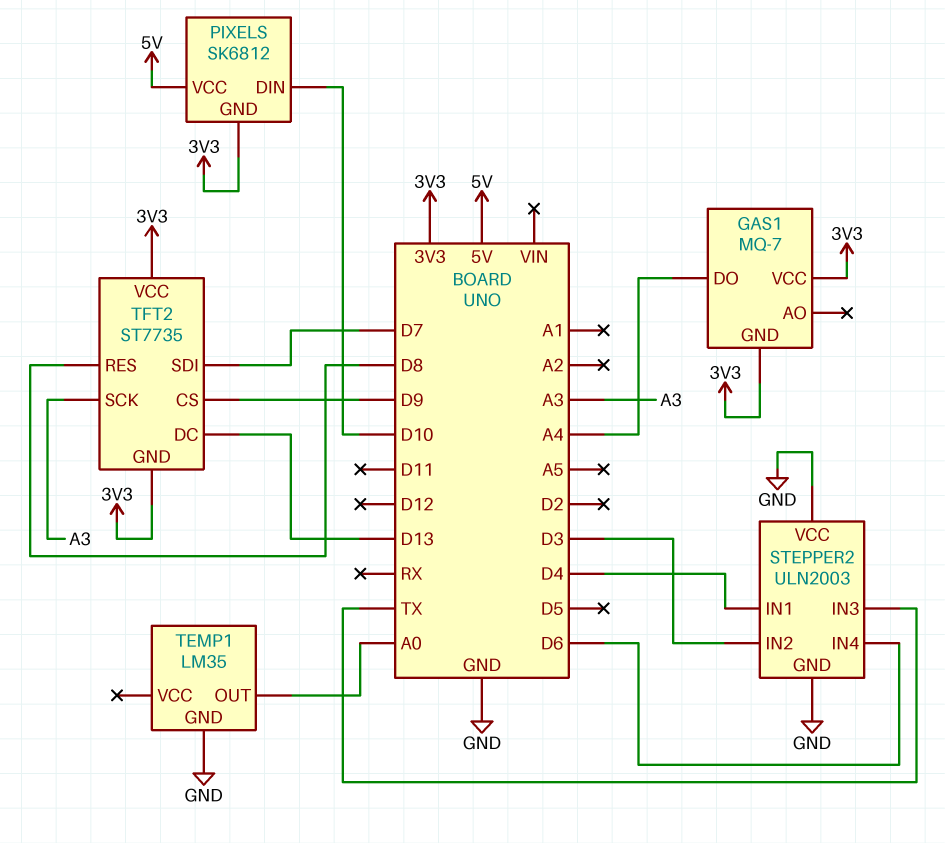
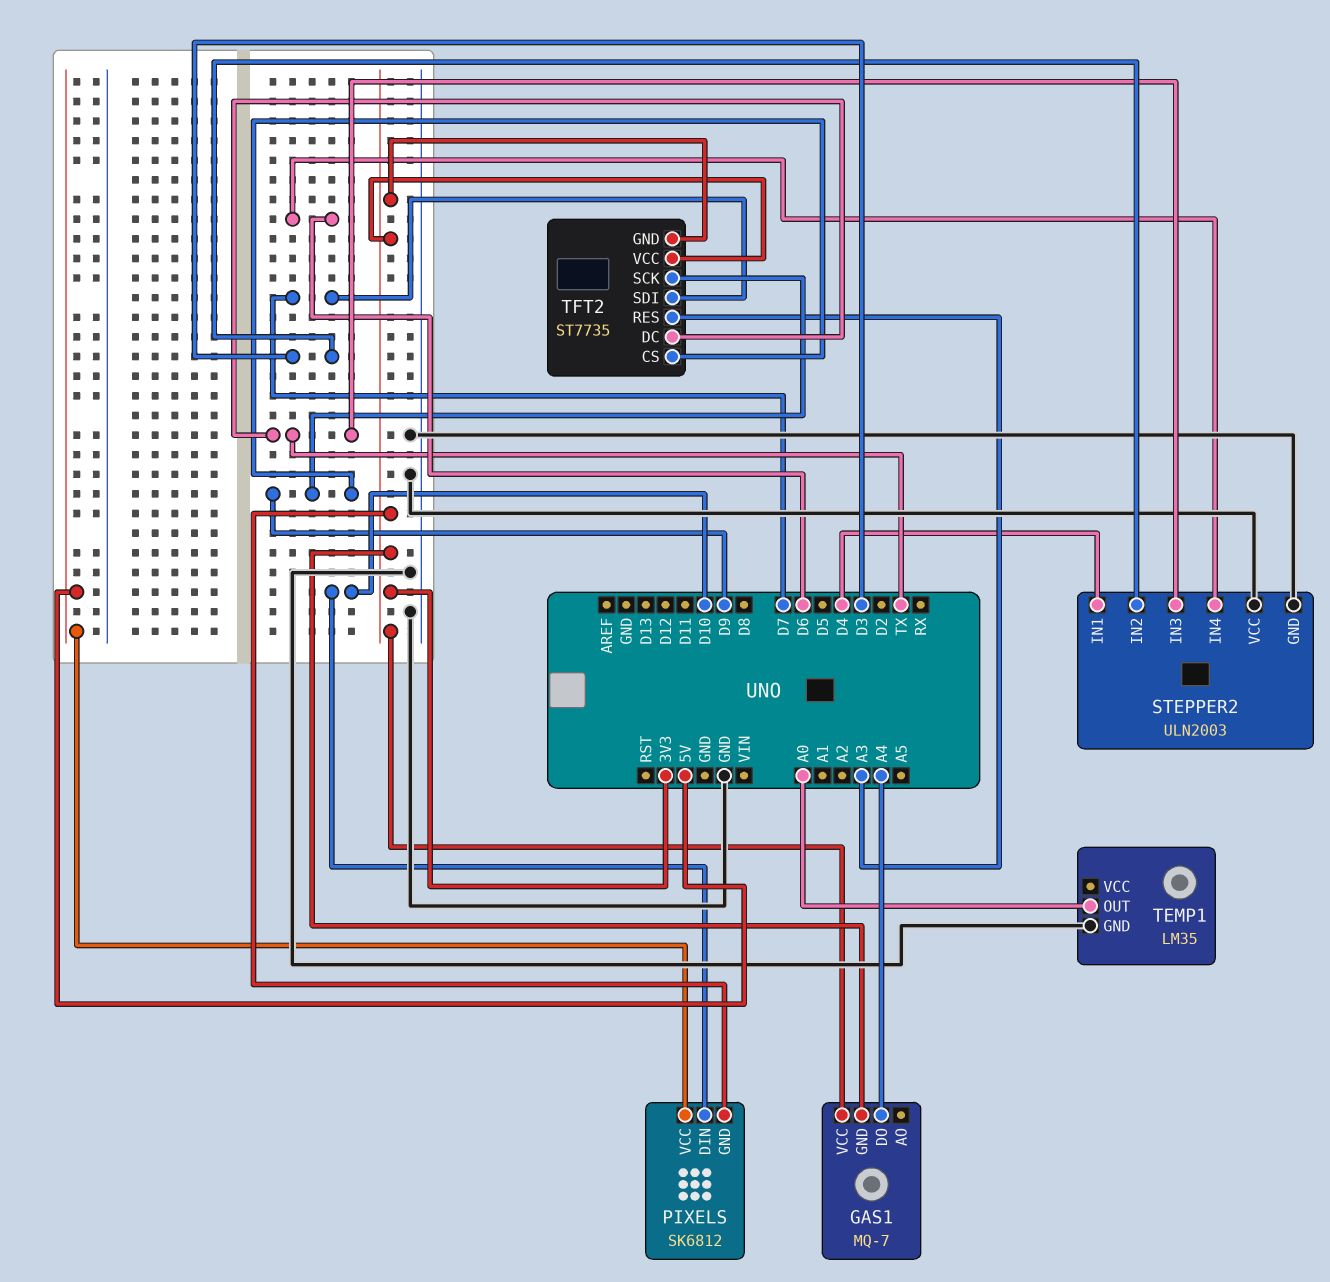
TFT2 pin DC: D13 -> TX
TFT2 pin RES: D8 -> A3
TFT2 pin SCK: A3 -> D9

